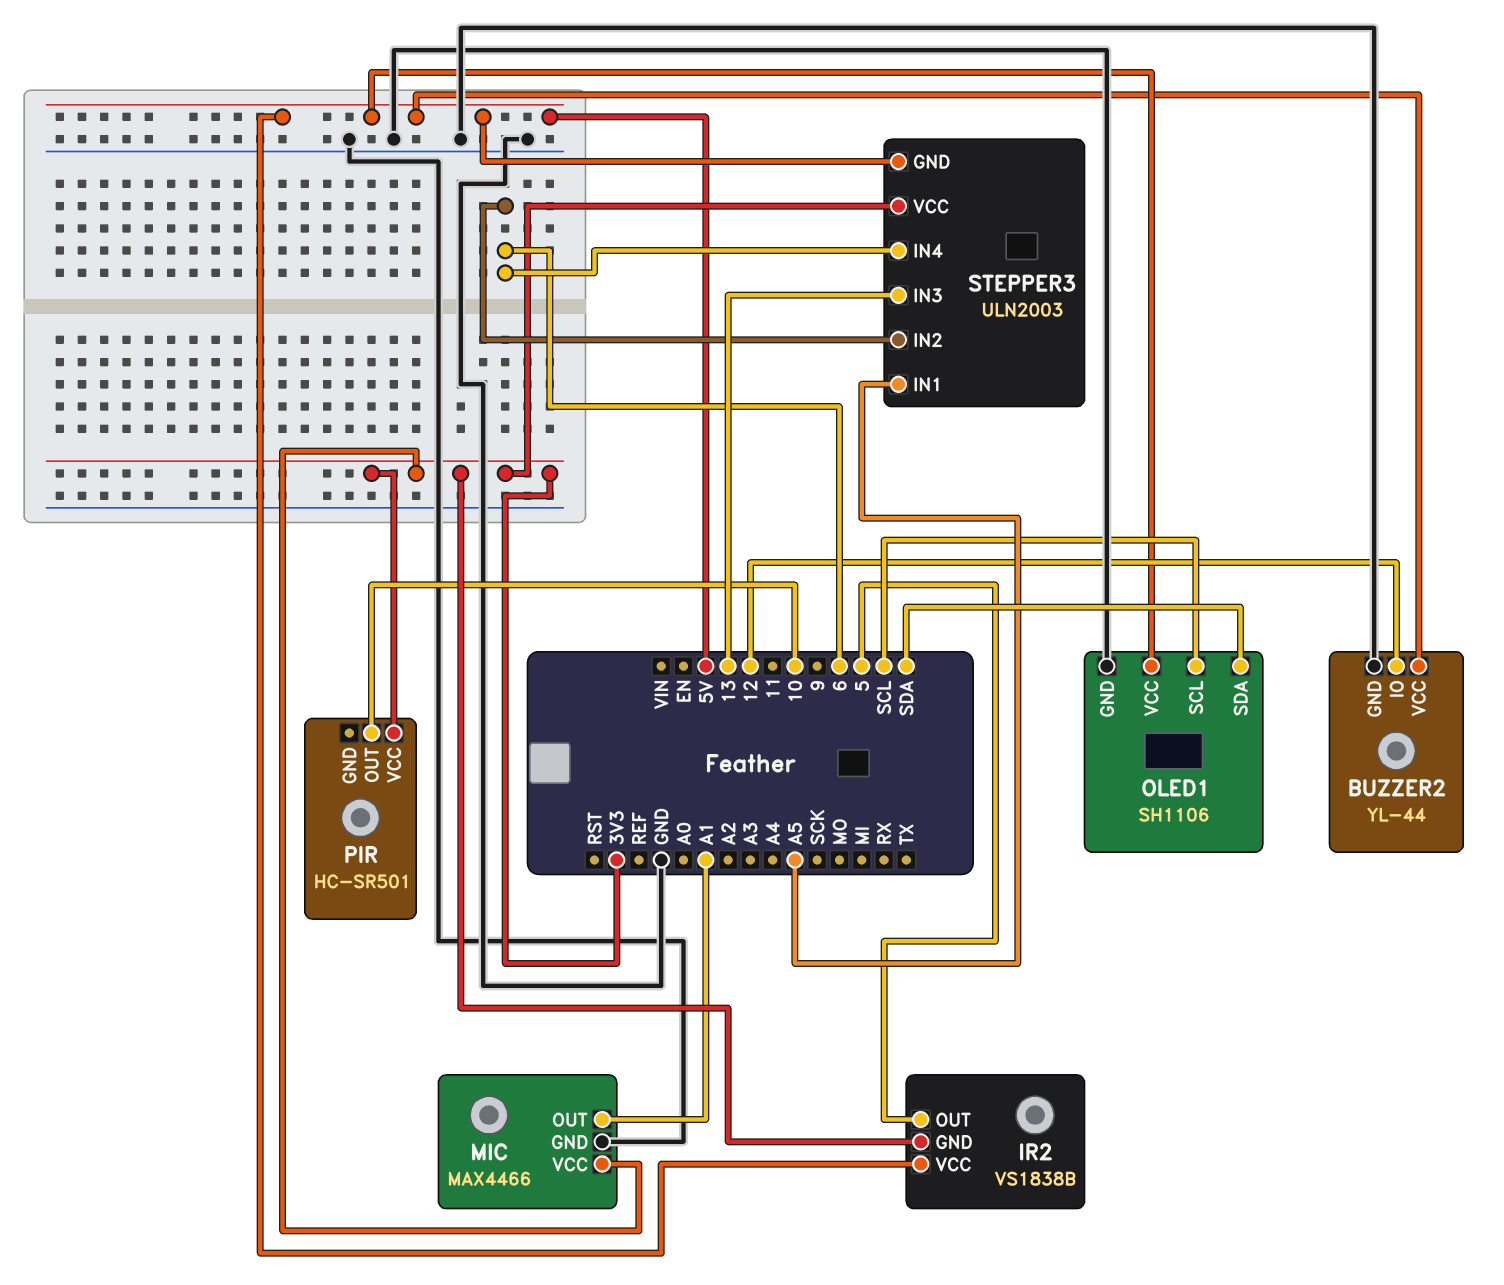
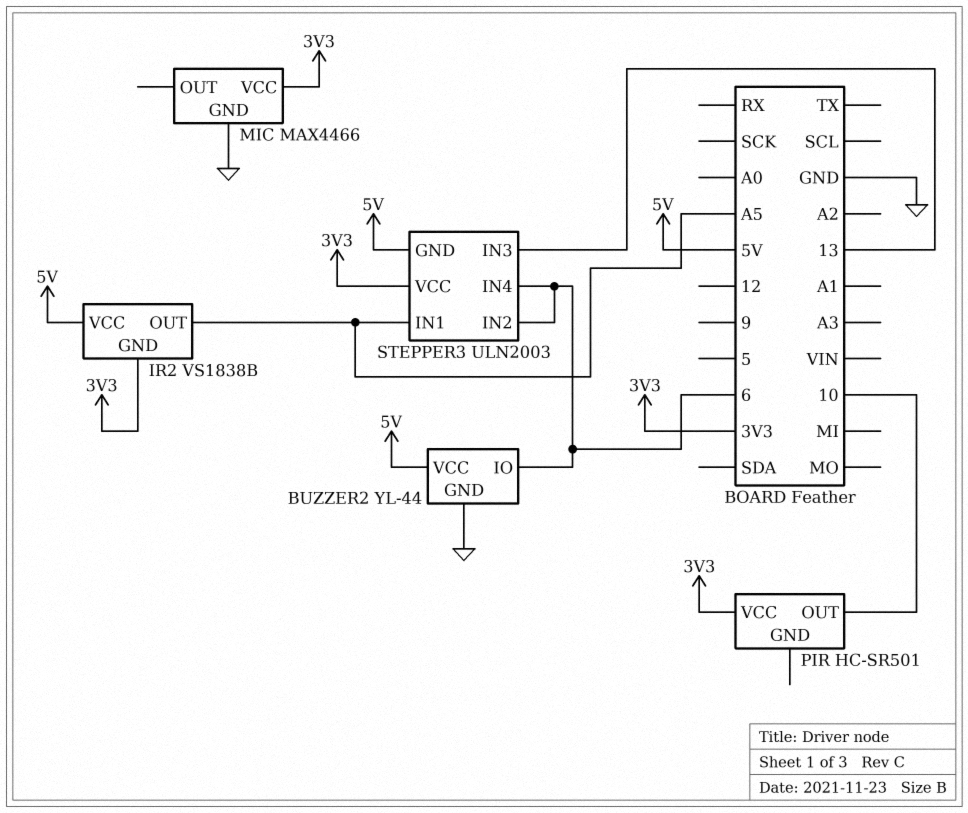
BUZZER2 pin IO: 12 -> 6
IR2 pin OUT: 5 -> A5
MIC pin OUT: A1 -> none
OLED1: SH1106 -> none
OLED1 pin GND: GND -> none
OLED1 pin SCL: SCL -> none
OLED1 pin SDA: SDA -> none
OLED1 pin VCC: 5V -> none

